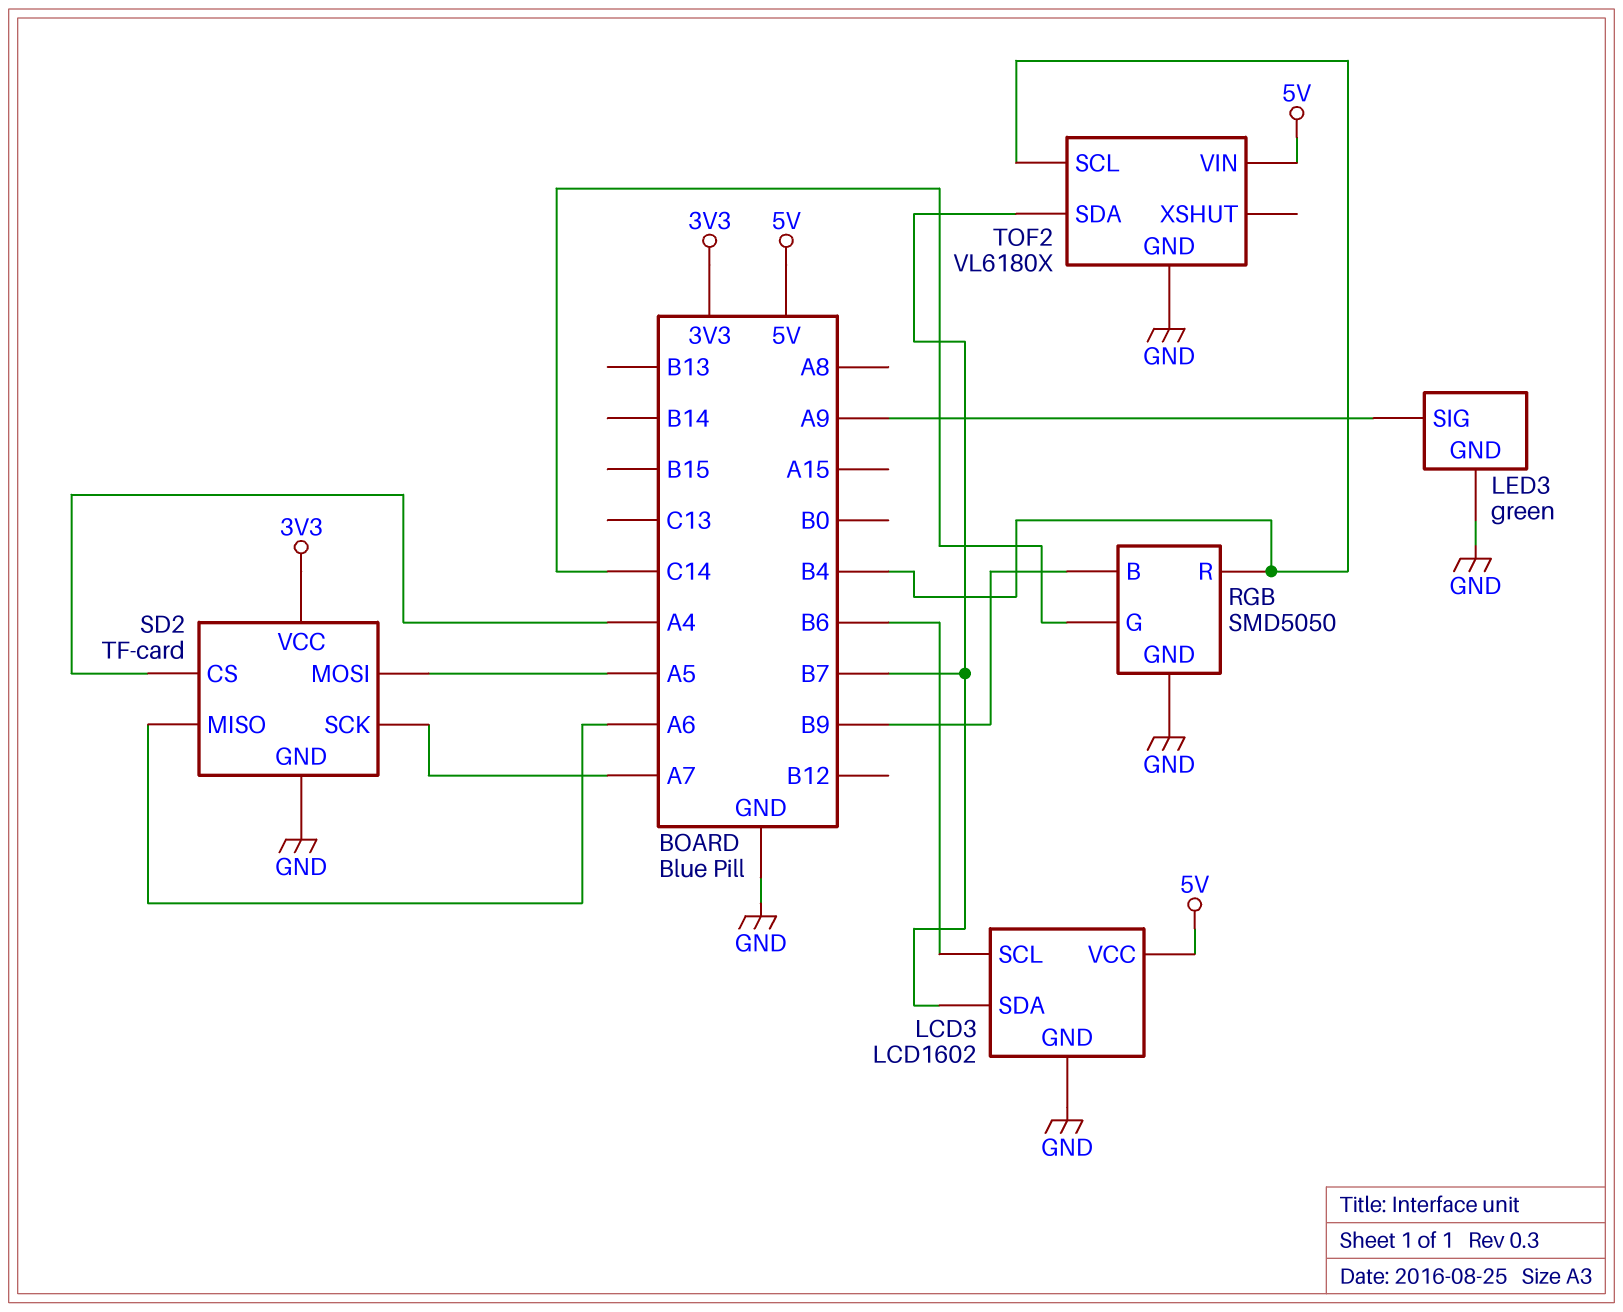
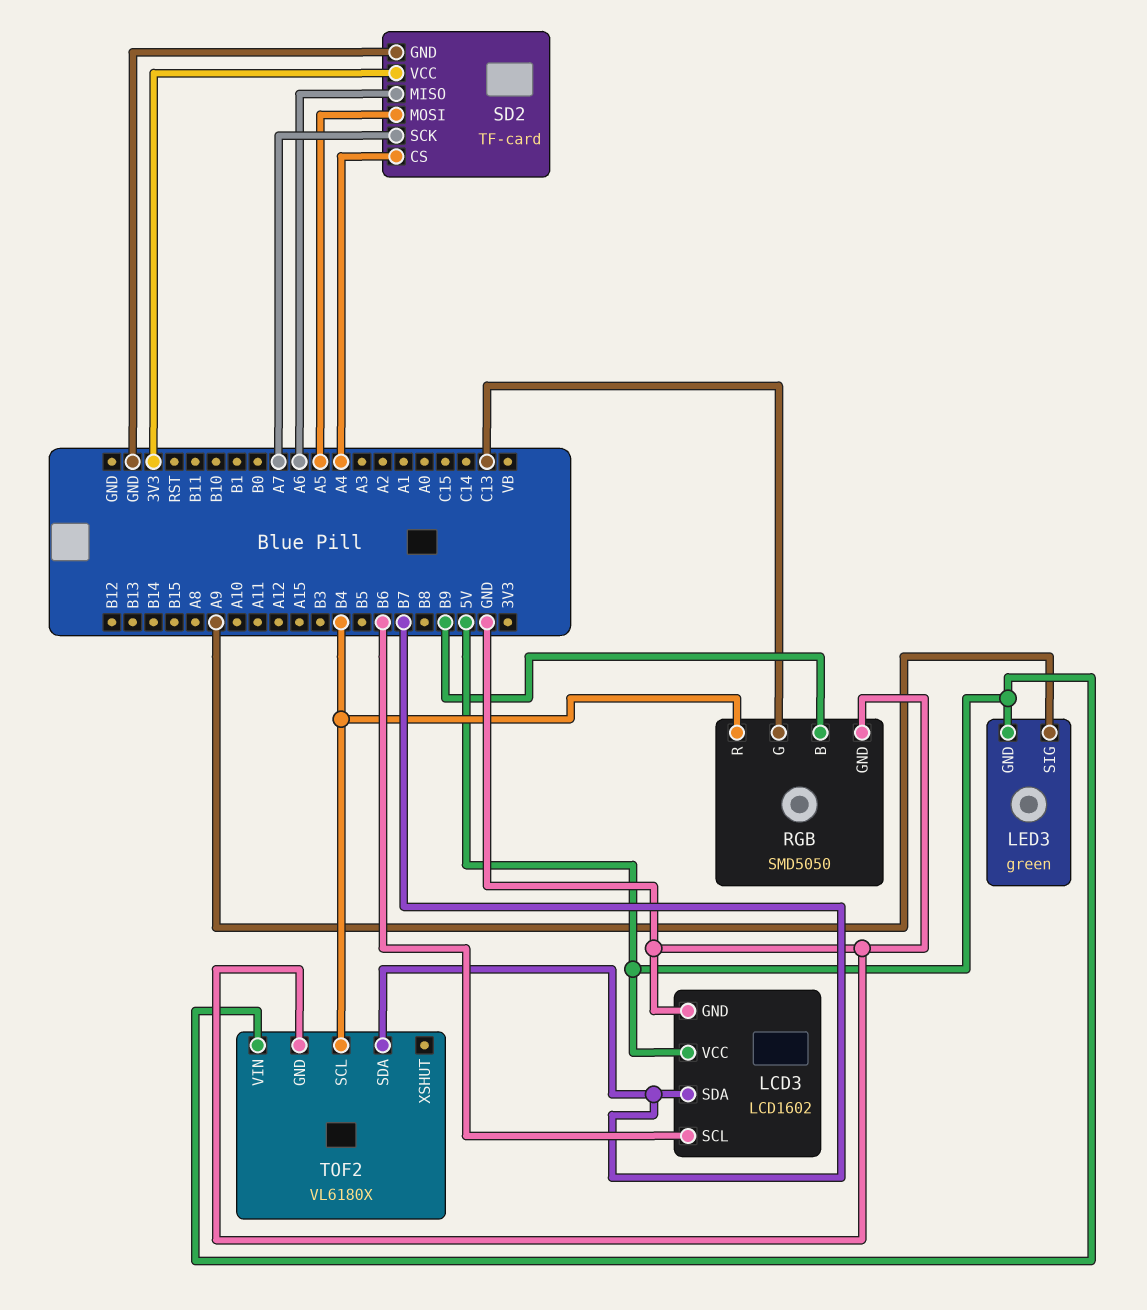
LED3 pin GND: GND -> 5V
RGB pin G: C14 -> C13

